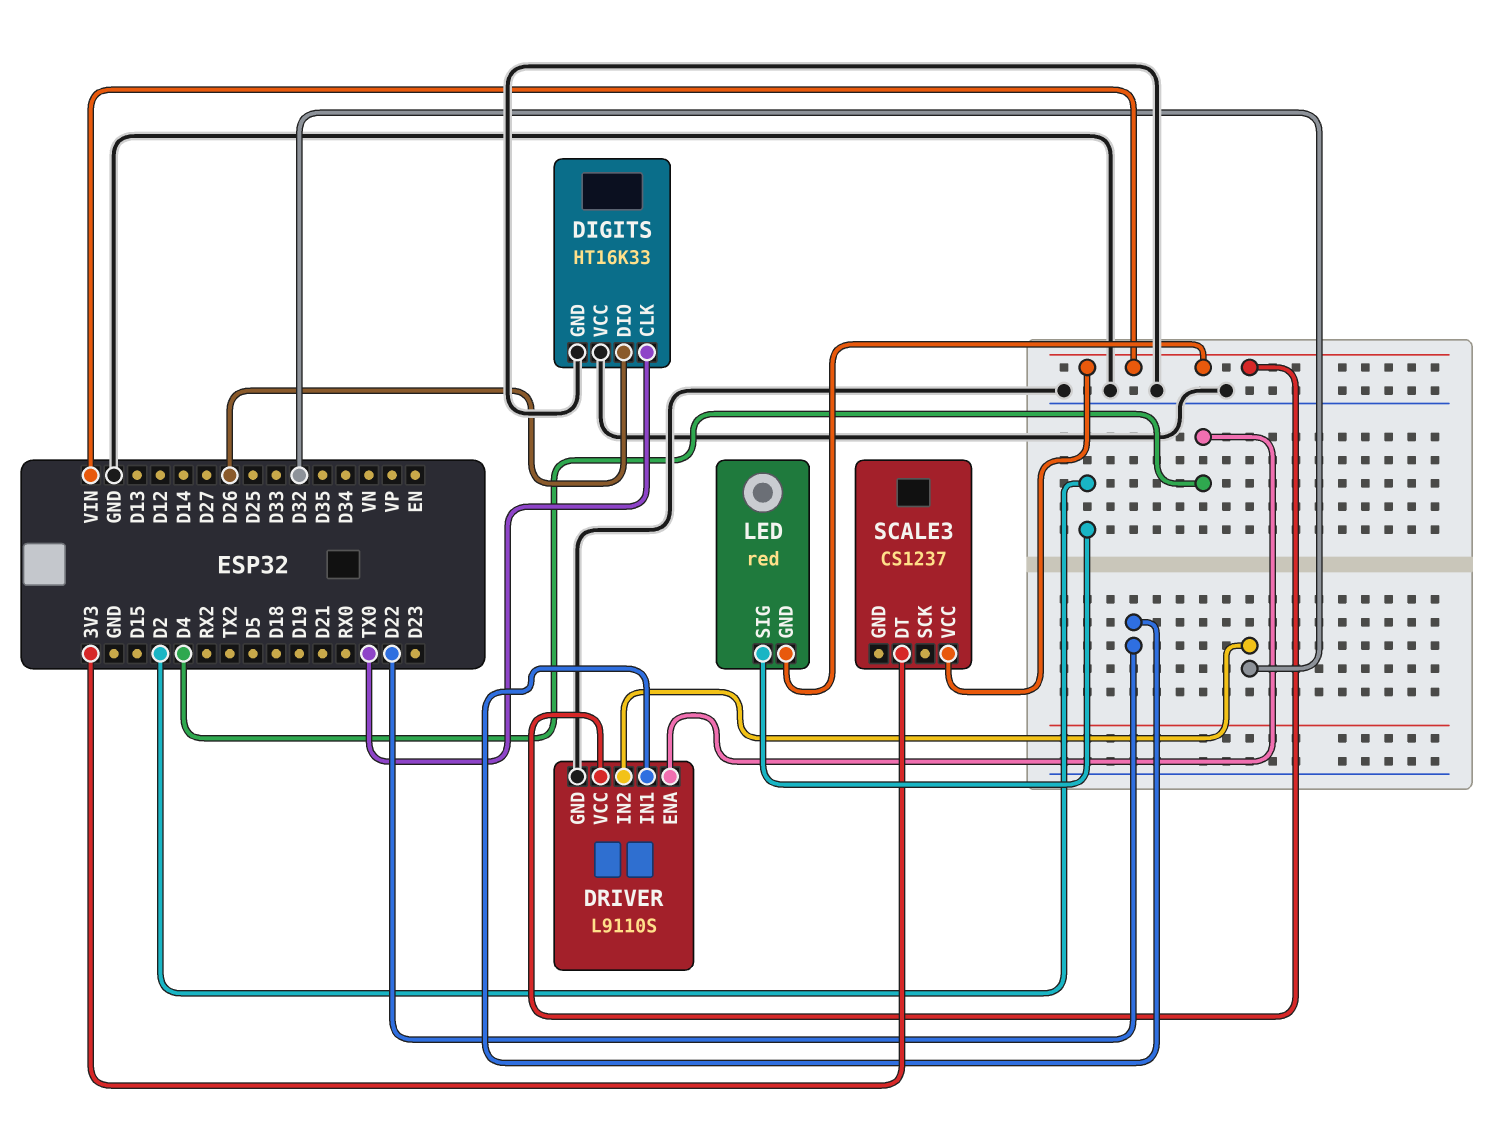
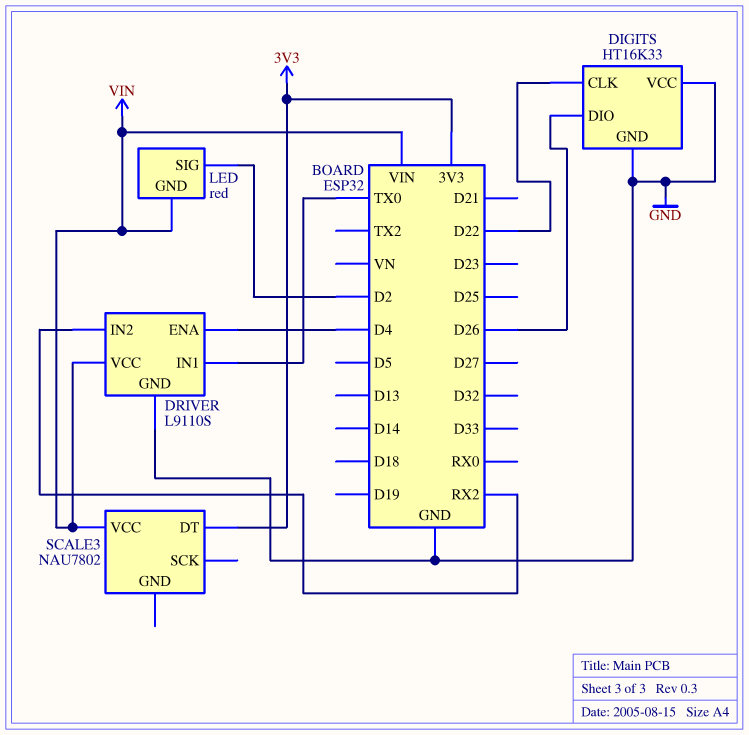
DIGITS pin CLK: TX0 -> D22
DRIVER pin IN1: D22 -> TX0
DRIVER pin IN2: D32 -> RX2
SCALE3: CS1237 -> NAU7802

